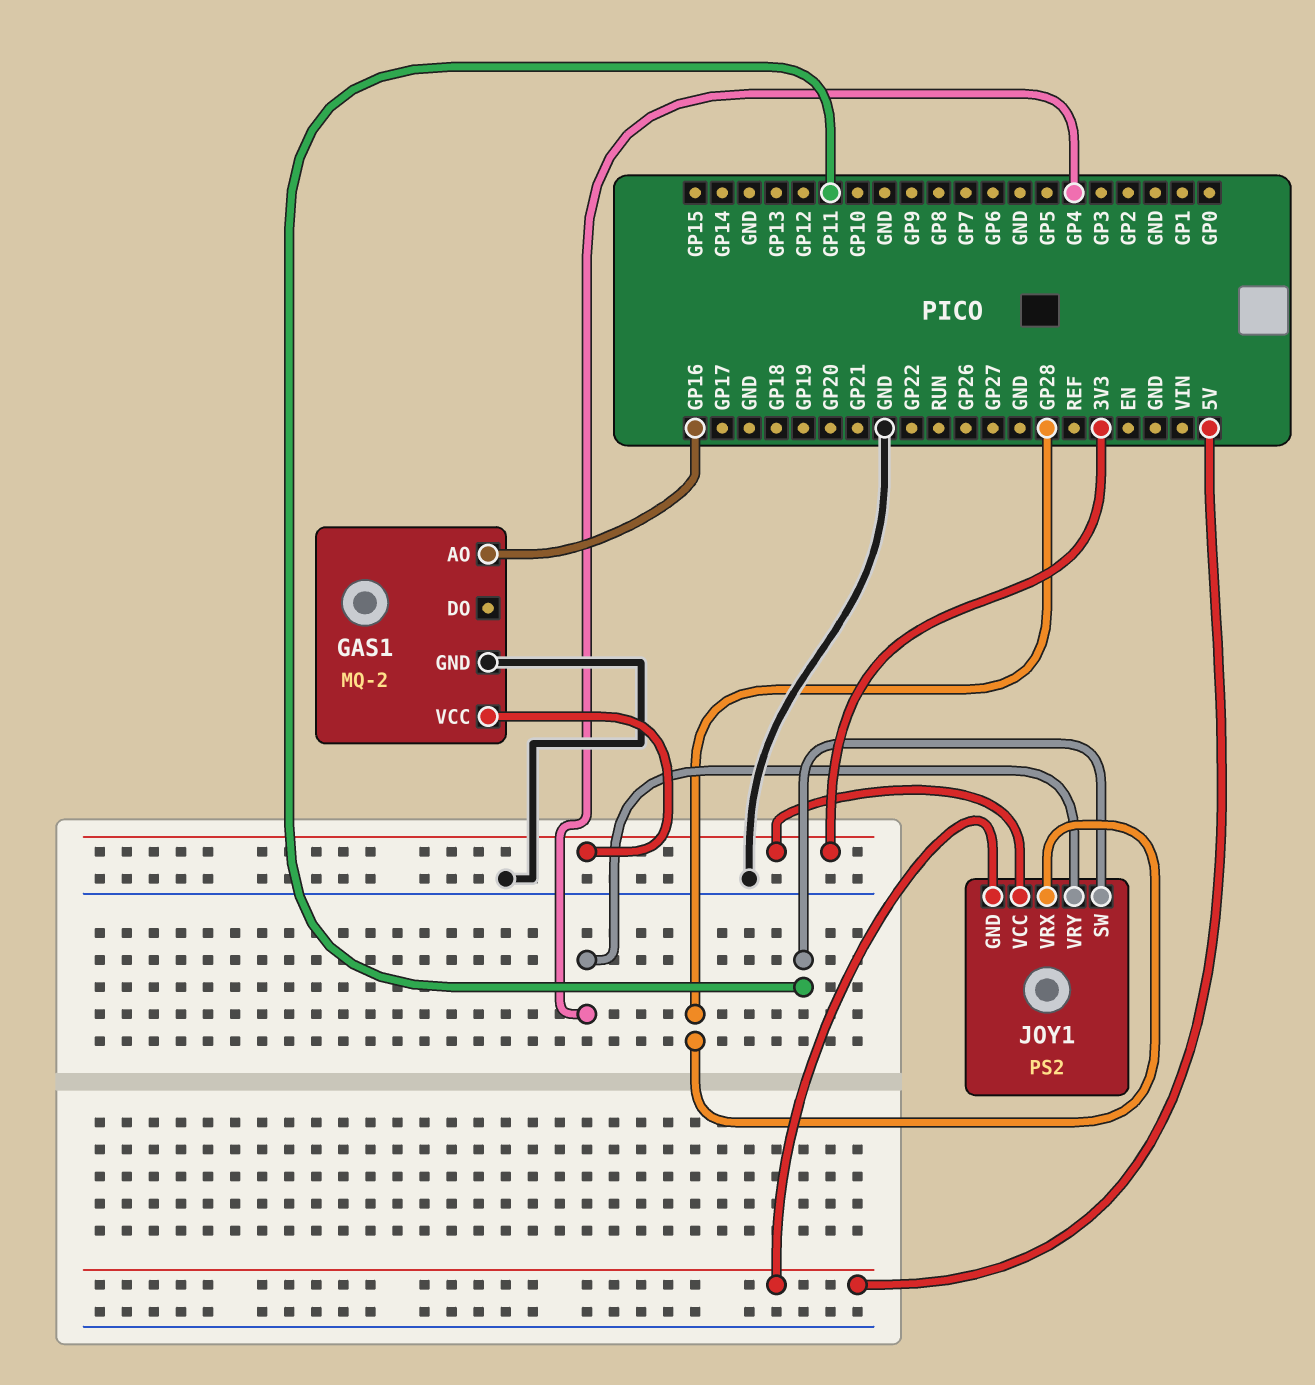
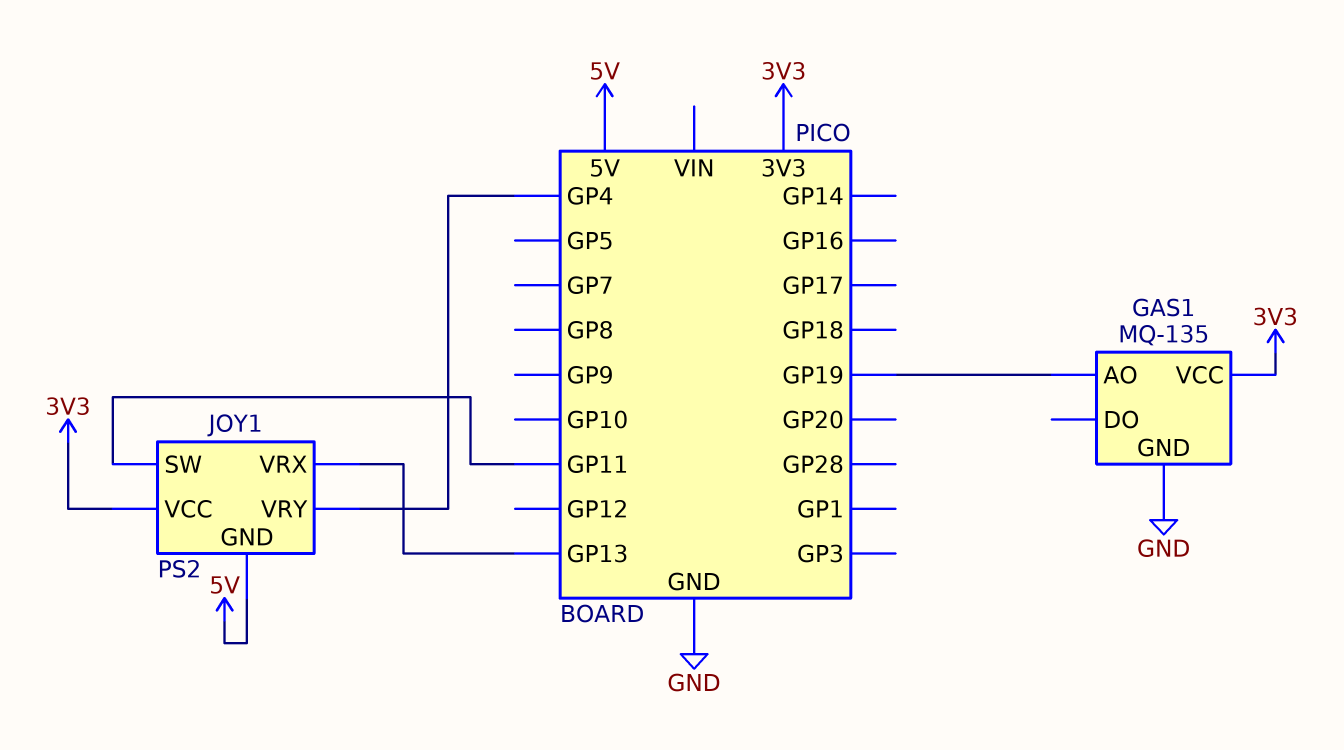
GAS1: MQ-2 -> MQ-135
GAS1 pin AO: GP16 -> GP19
JOY1 pin VRX: GP28 -> GP13

